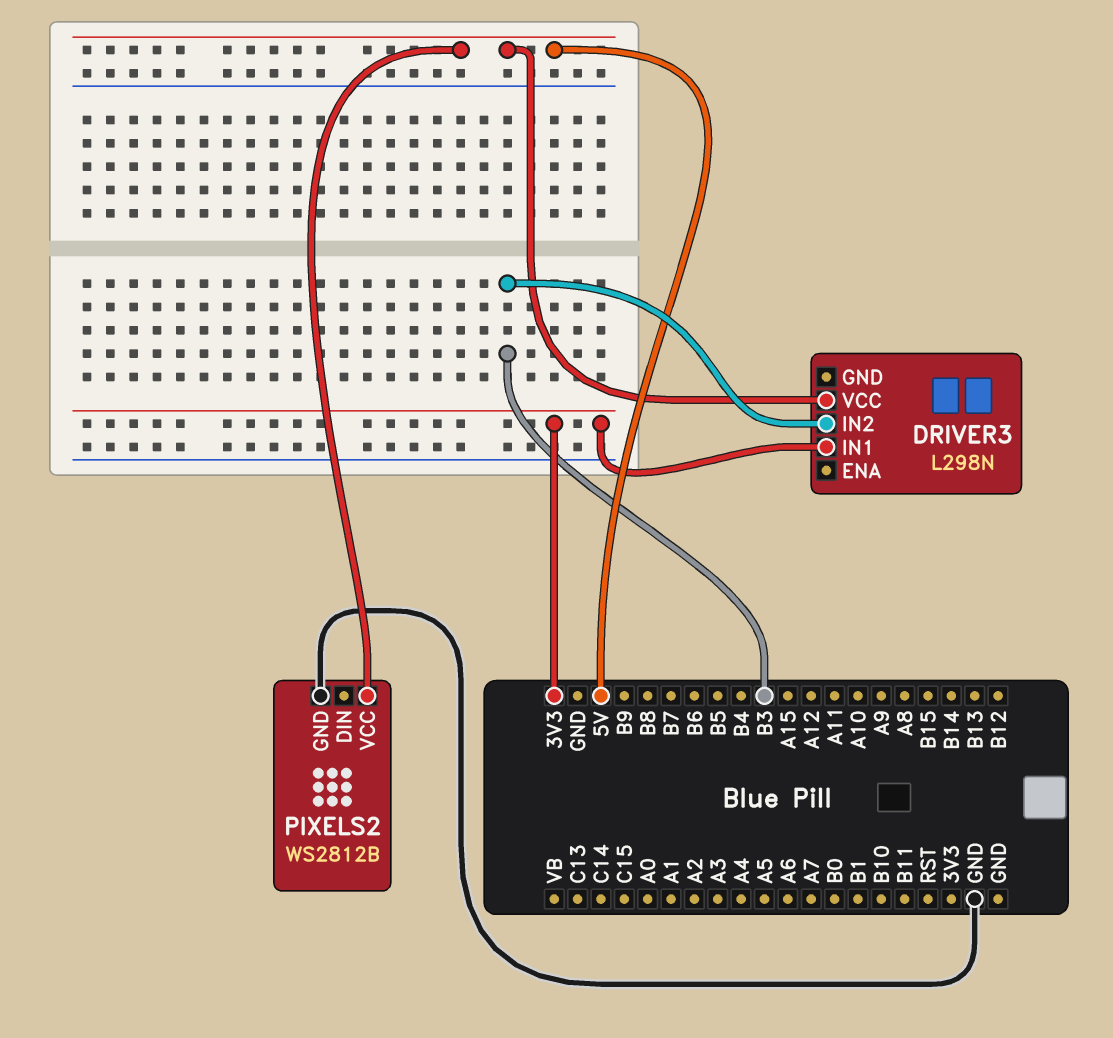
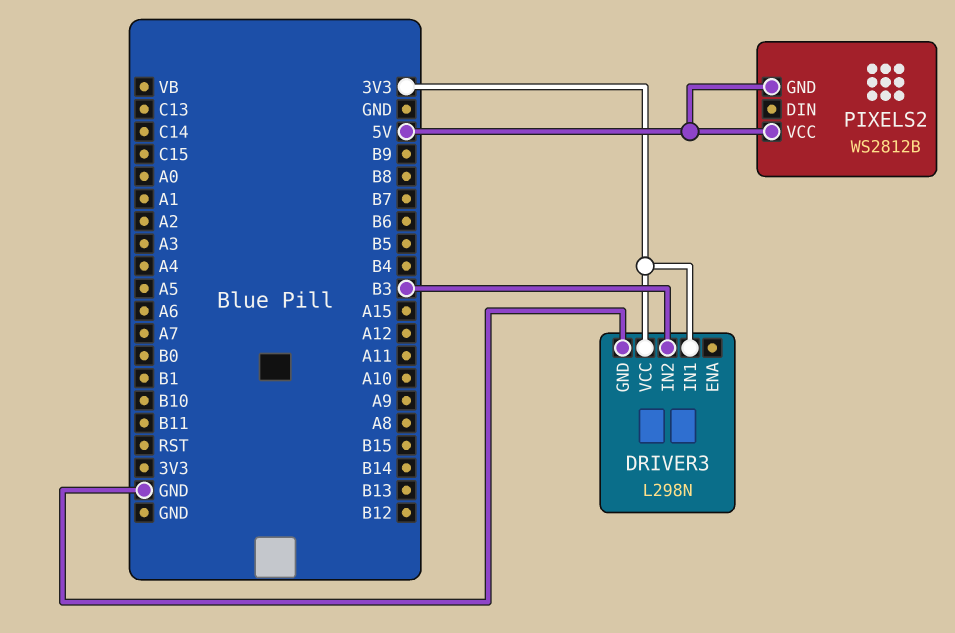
DRIVER3 pin GND: none -> GND
DRIVER3 pin VCC: 5V -> 3V3
PIXELS2 pin GND: GND -> 5V

